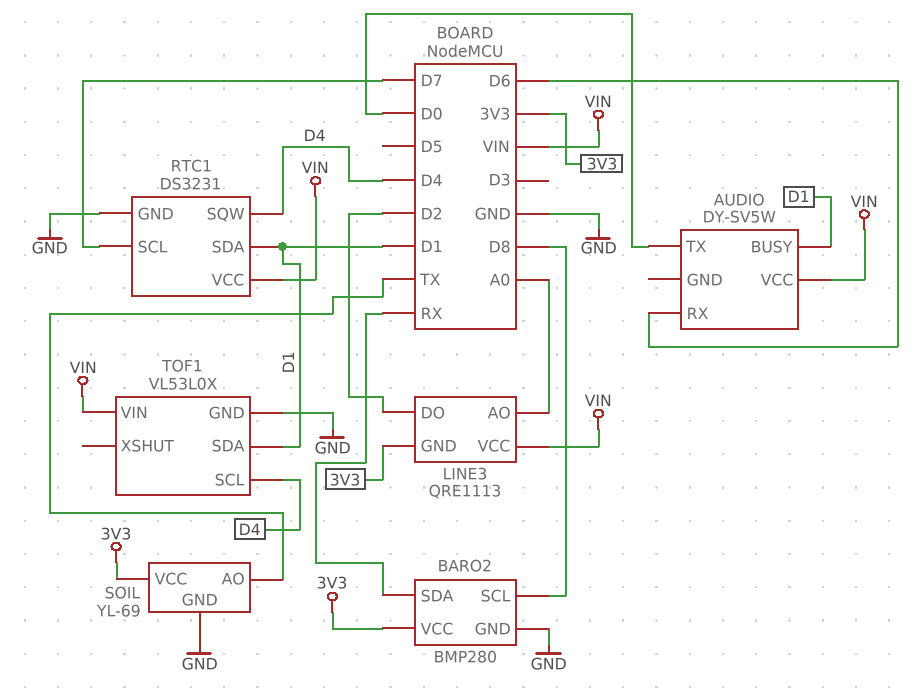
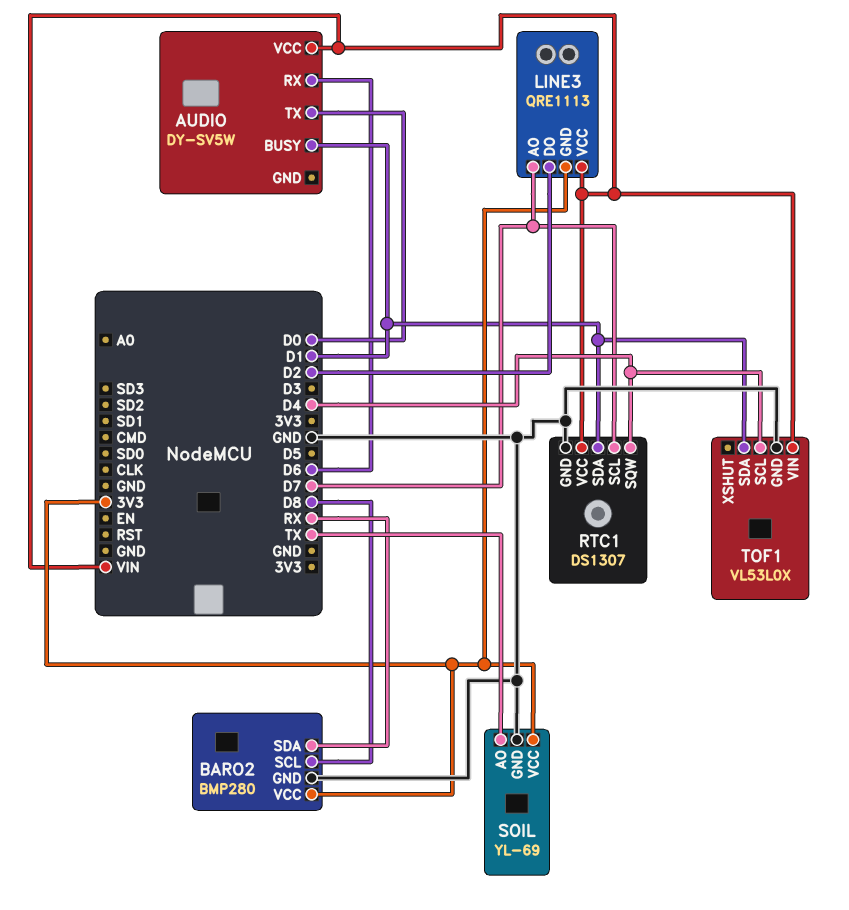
LINE3 pin AO: A0 -> D7
RTC1: DS3231 -> DS1307

